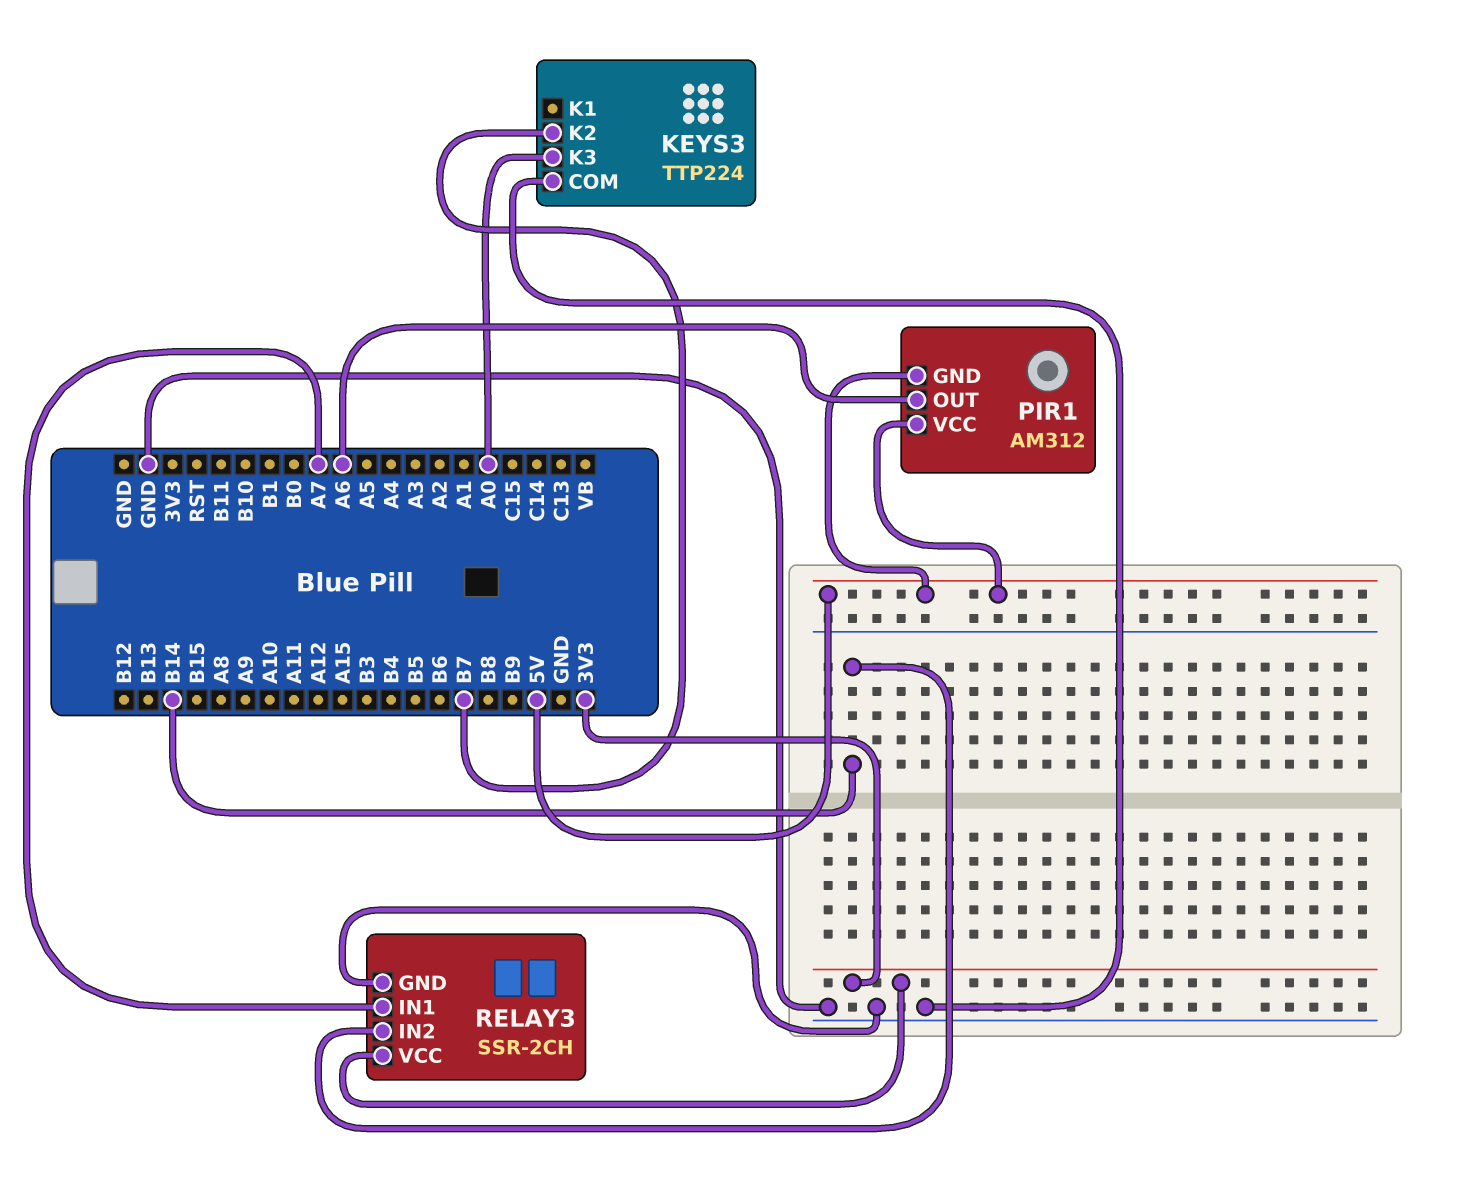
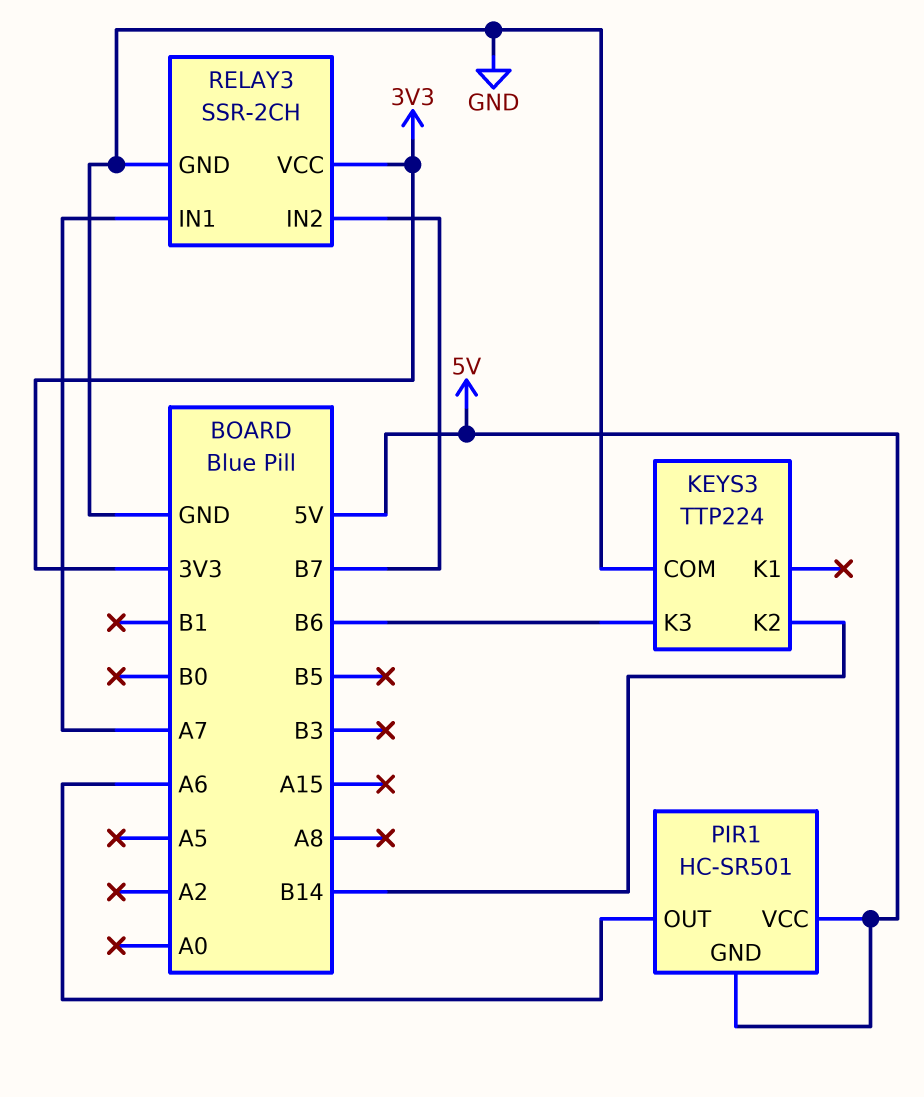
KEYS3 pin K2: B7 -> B14
KEYS3 pin K3: A0 -> B6
PIR1: AM312 -> HC-SR501
RELAY3 pin IN2: B14 -> B7

